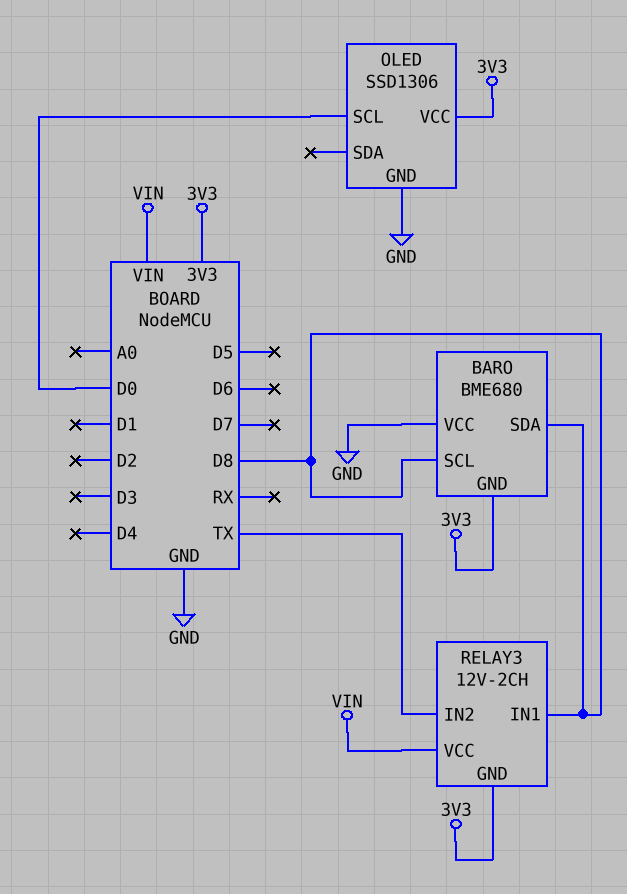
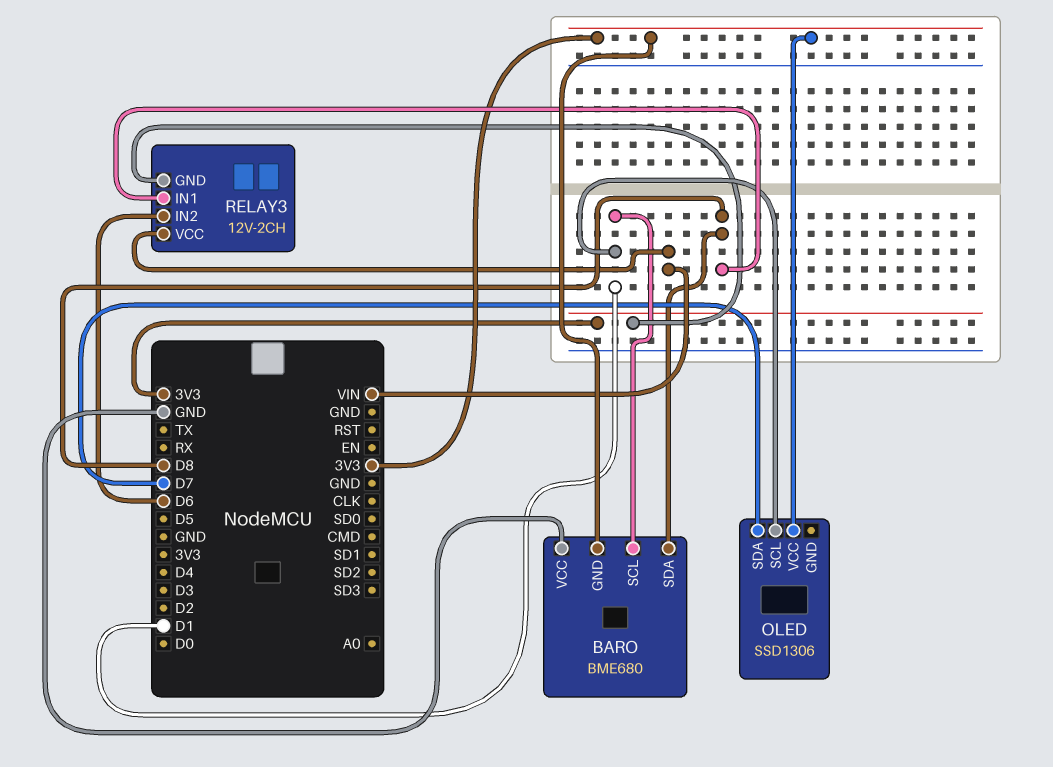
BARO pin SCL: D8 -> D1
OLED pin GND: GND -> none
OLED pin SCL: D0 -> D1
OLED pin SDA: none -> D7
RELAY3 pin IN2: TX -> D6

